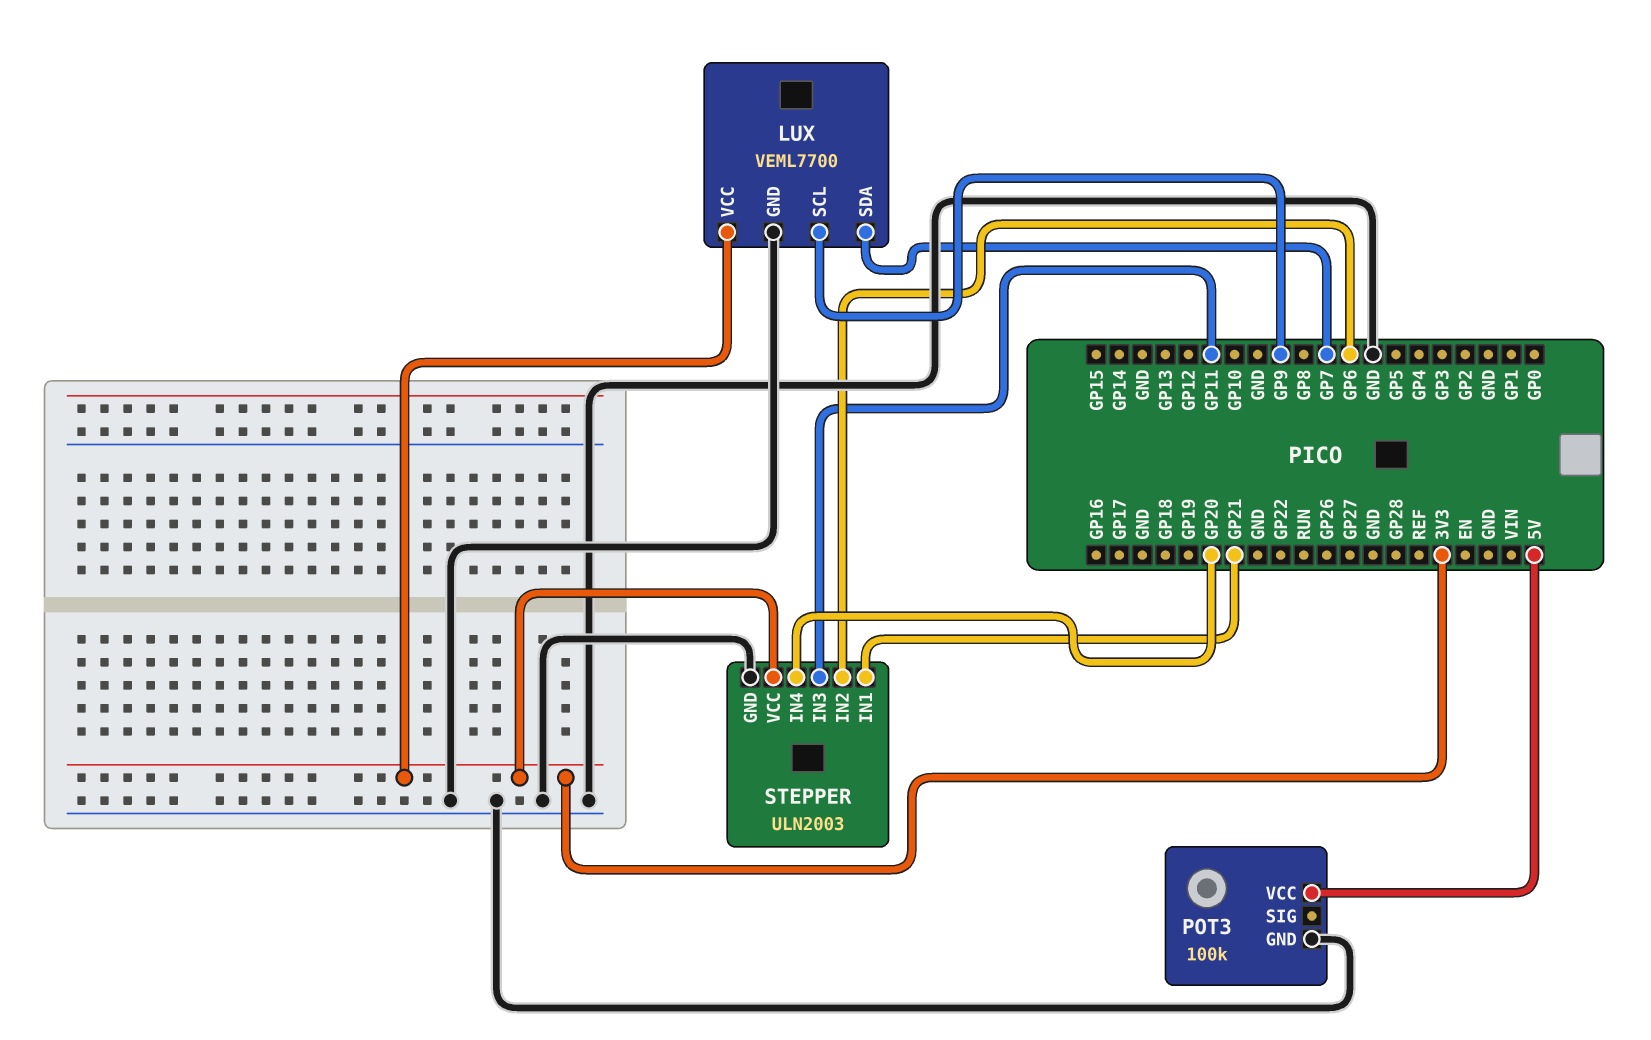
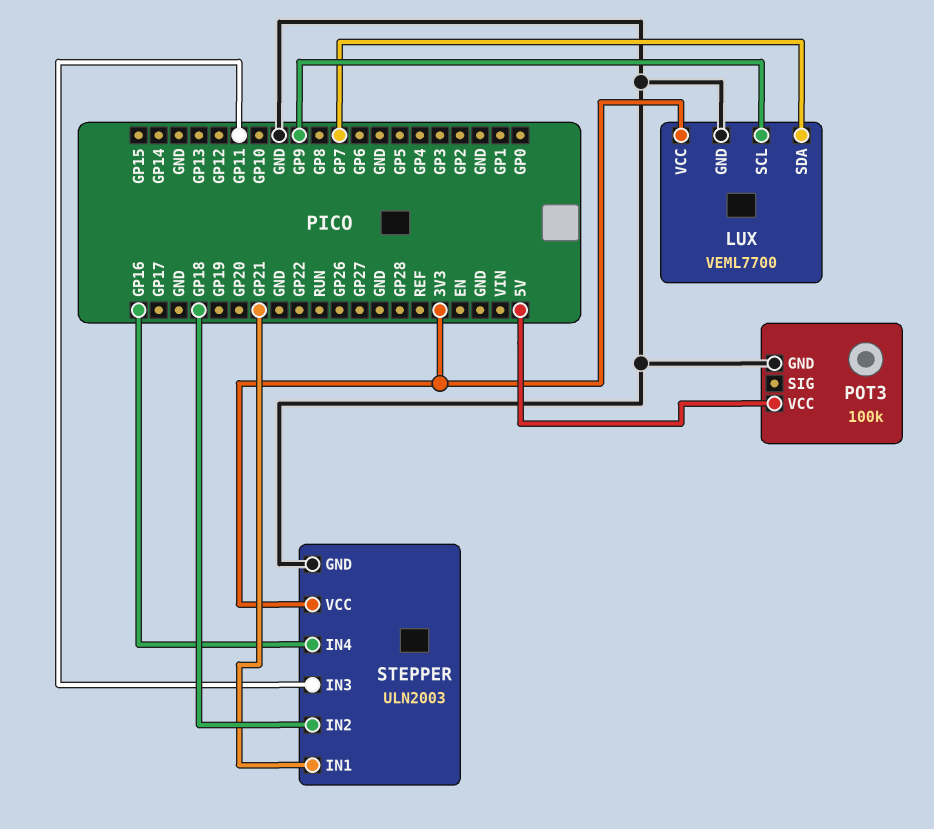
STEPPER pin IN2: GP6 -> GP18
STEPPER pin IN4: GP20 -> GP16

